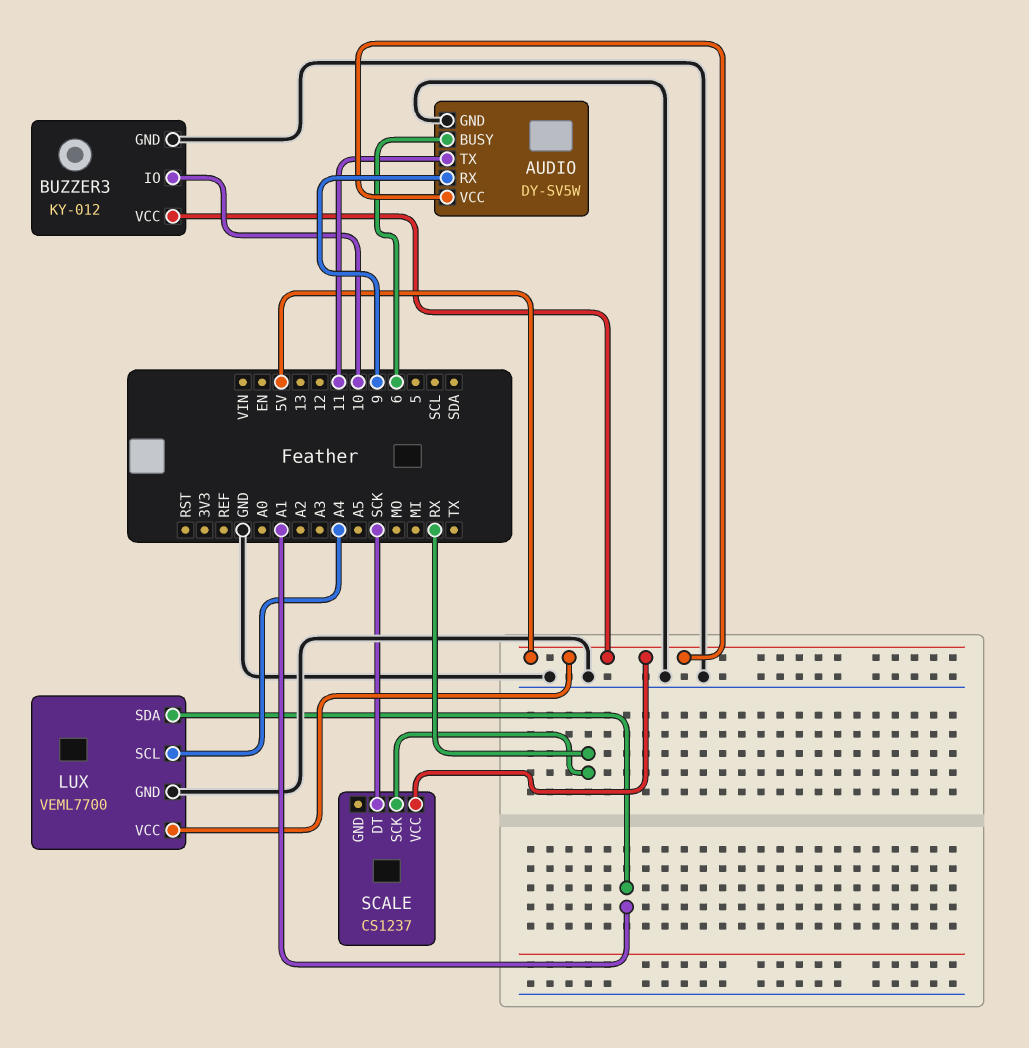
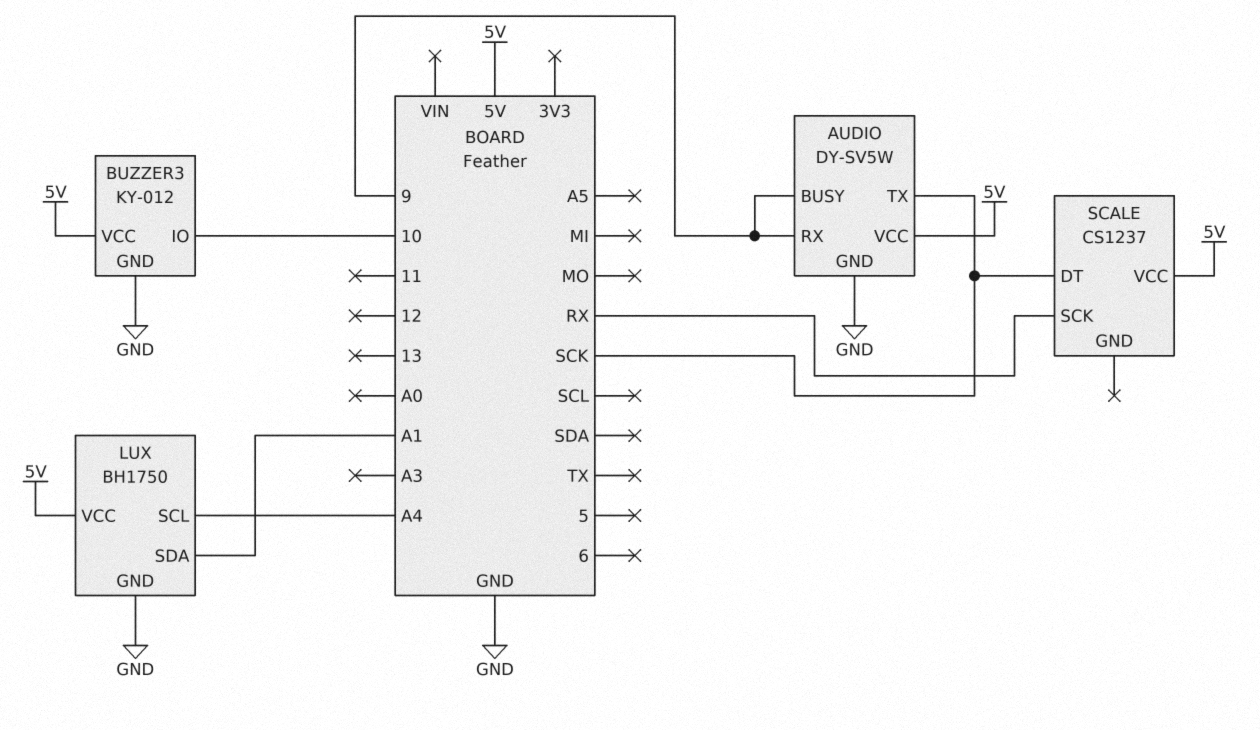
AUDIO pin BUSY: 6 -> 9
AUDIO pin TX: 11 -> SCK
LUX: VEML7700 -> BH1750

